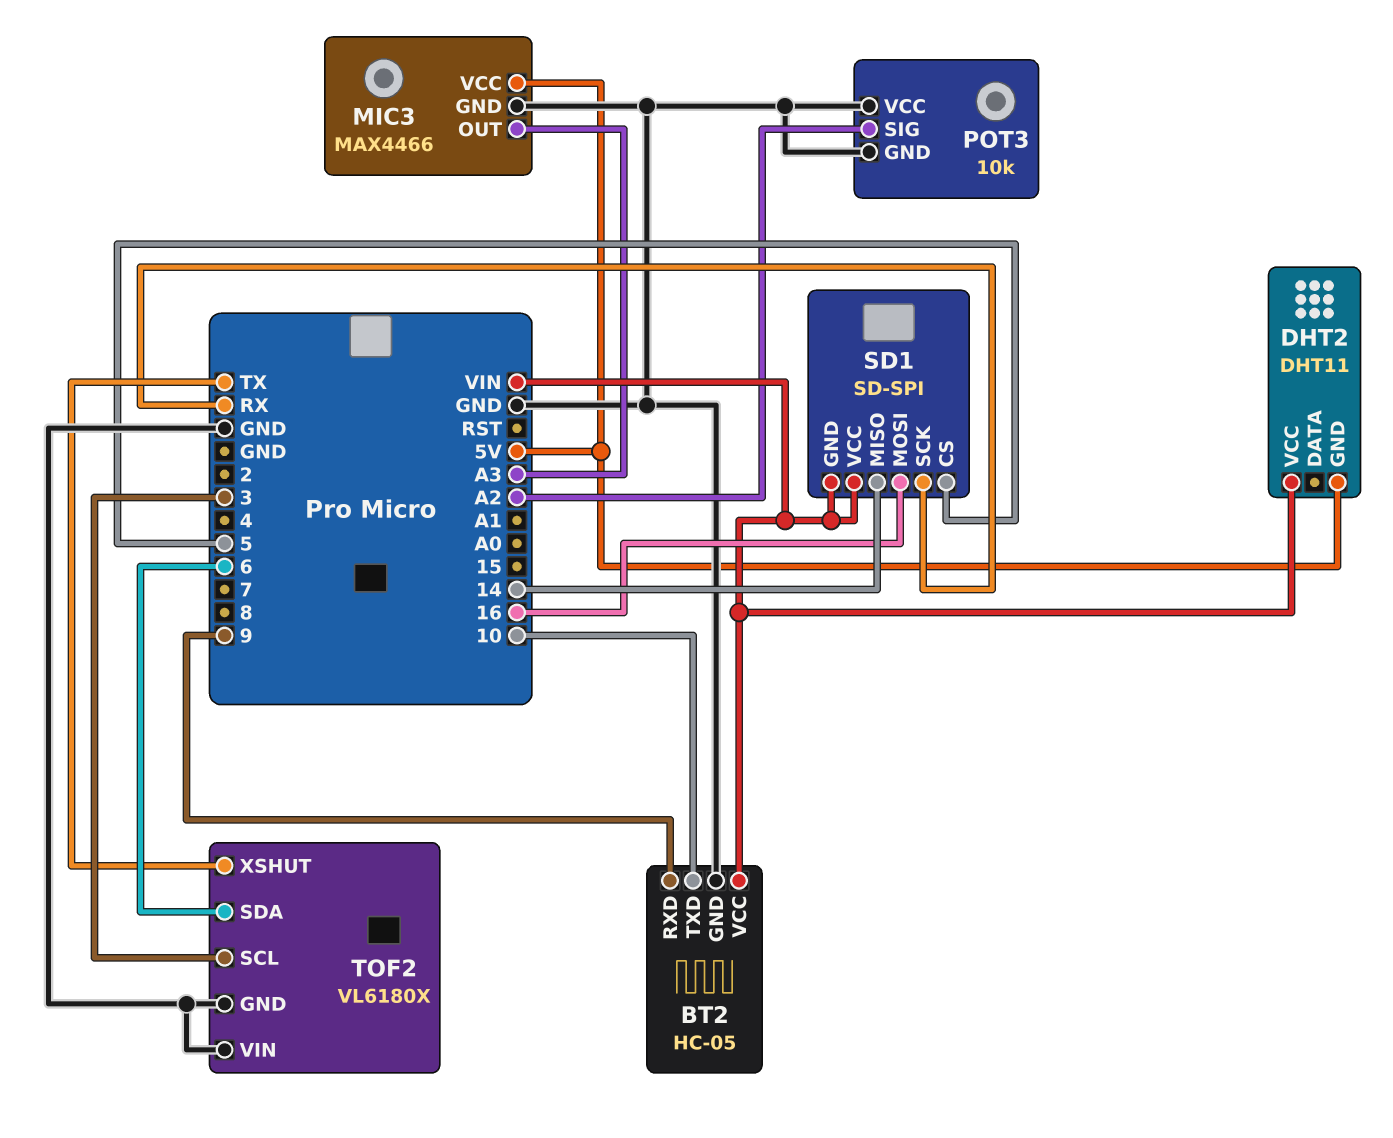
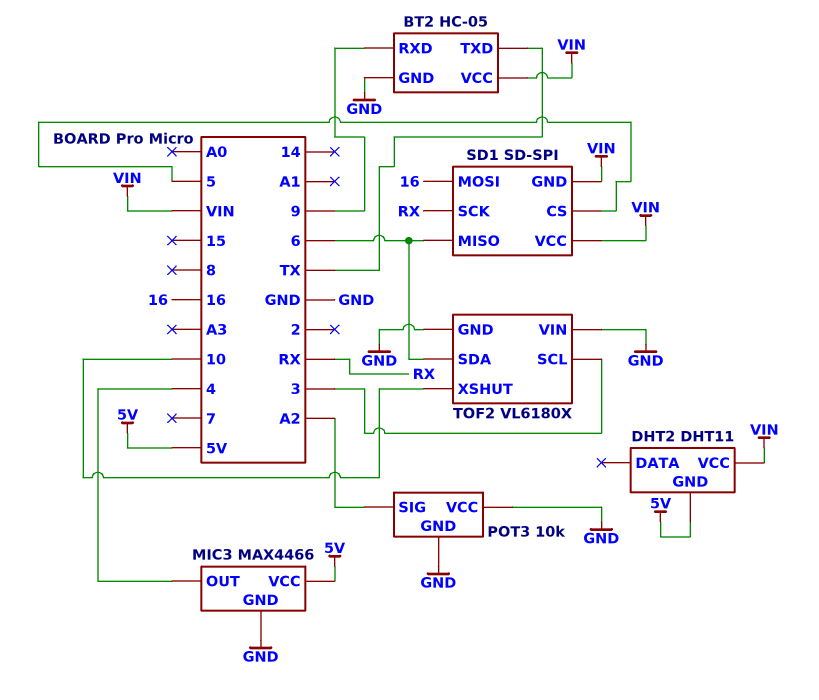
BT2 pin TXD: 10 -> TX
MIC3 pin OUT: A3 -> 4
SD1 pin MISO: 14 -> 6
TOF2 pin XSHUT: TX -> 10

